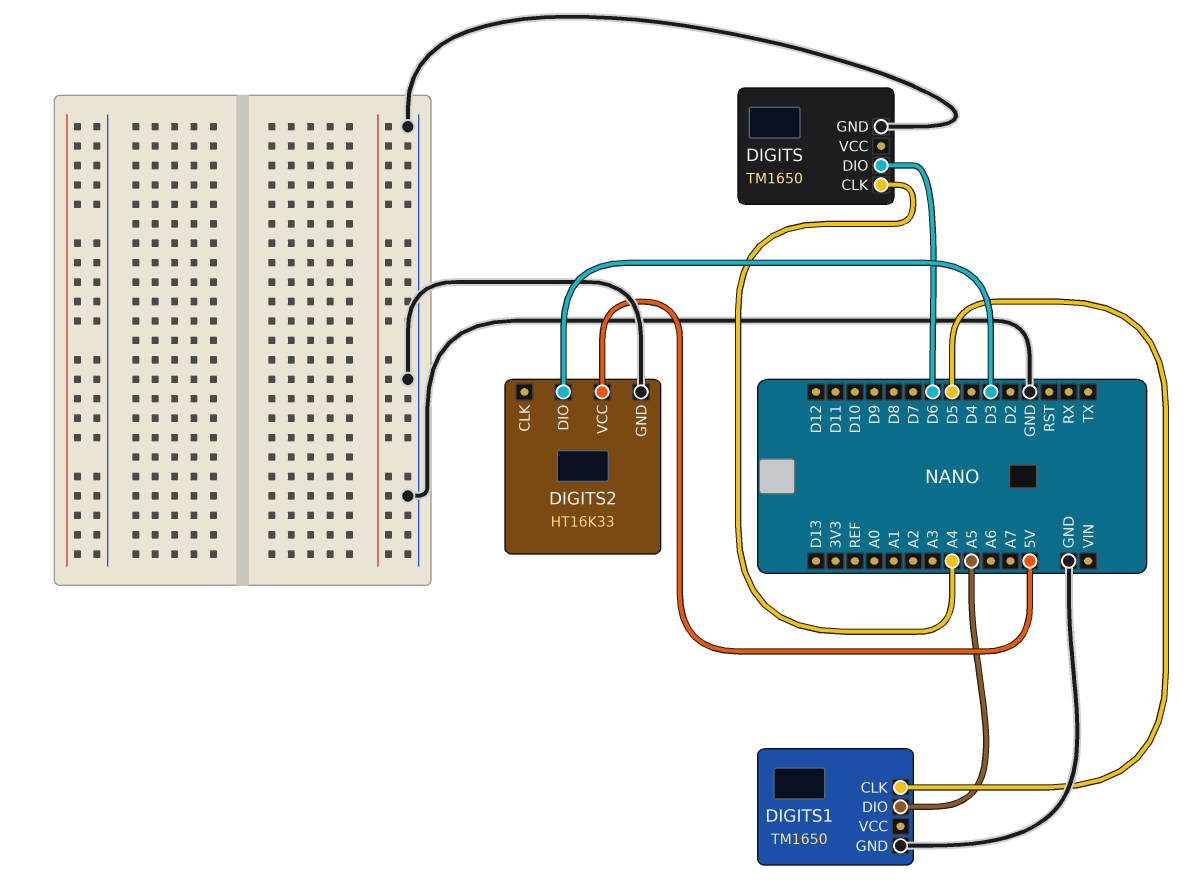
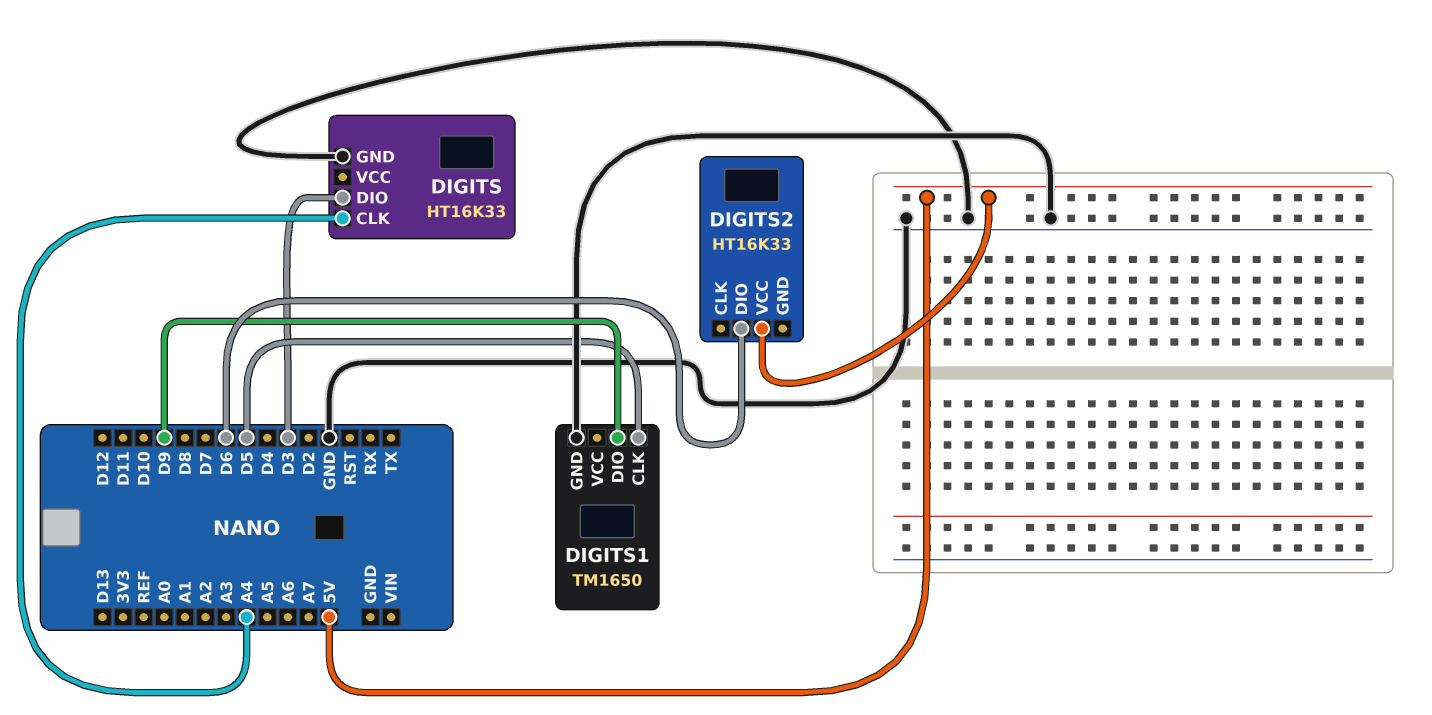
DIGITS: TM1650 -> HT16K33
DIGITS pin DIO: D6 -> D3
DIGITS1 pin DIO: A5 -> D9
DIGITS2 pin DIO: D3 -> D6
DIGITS2 pin GND: GND -> none

